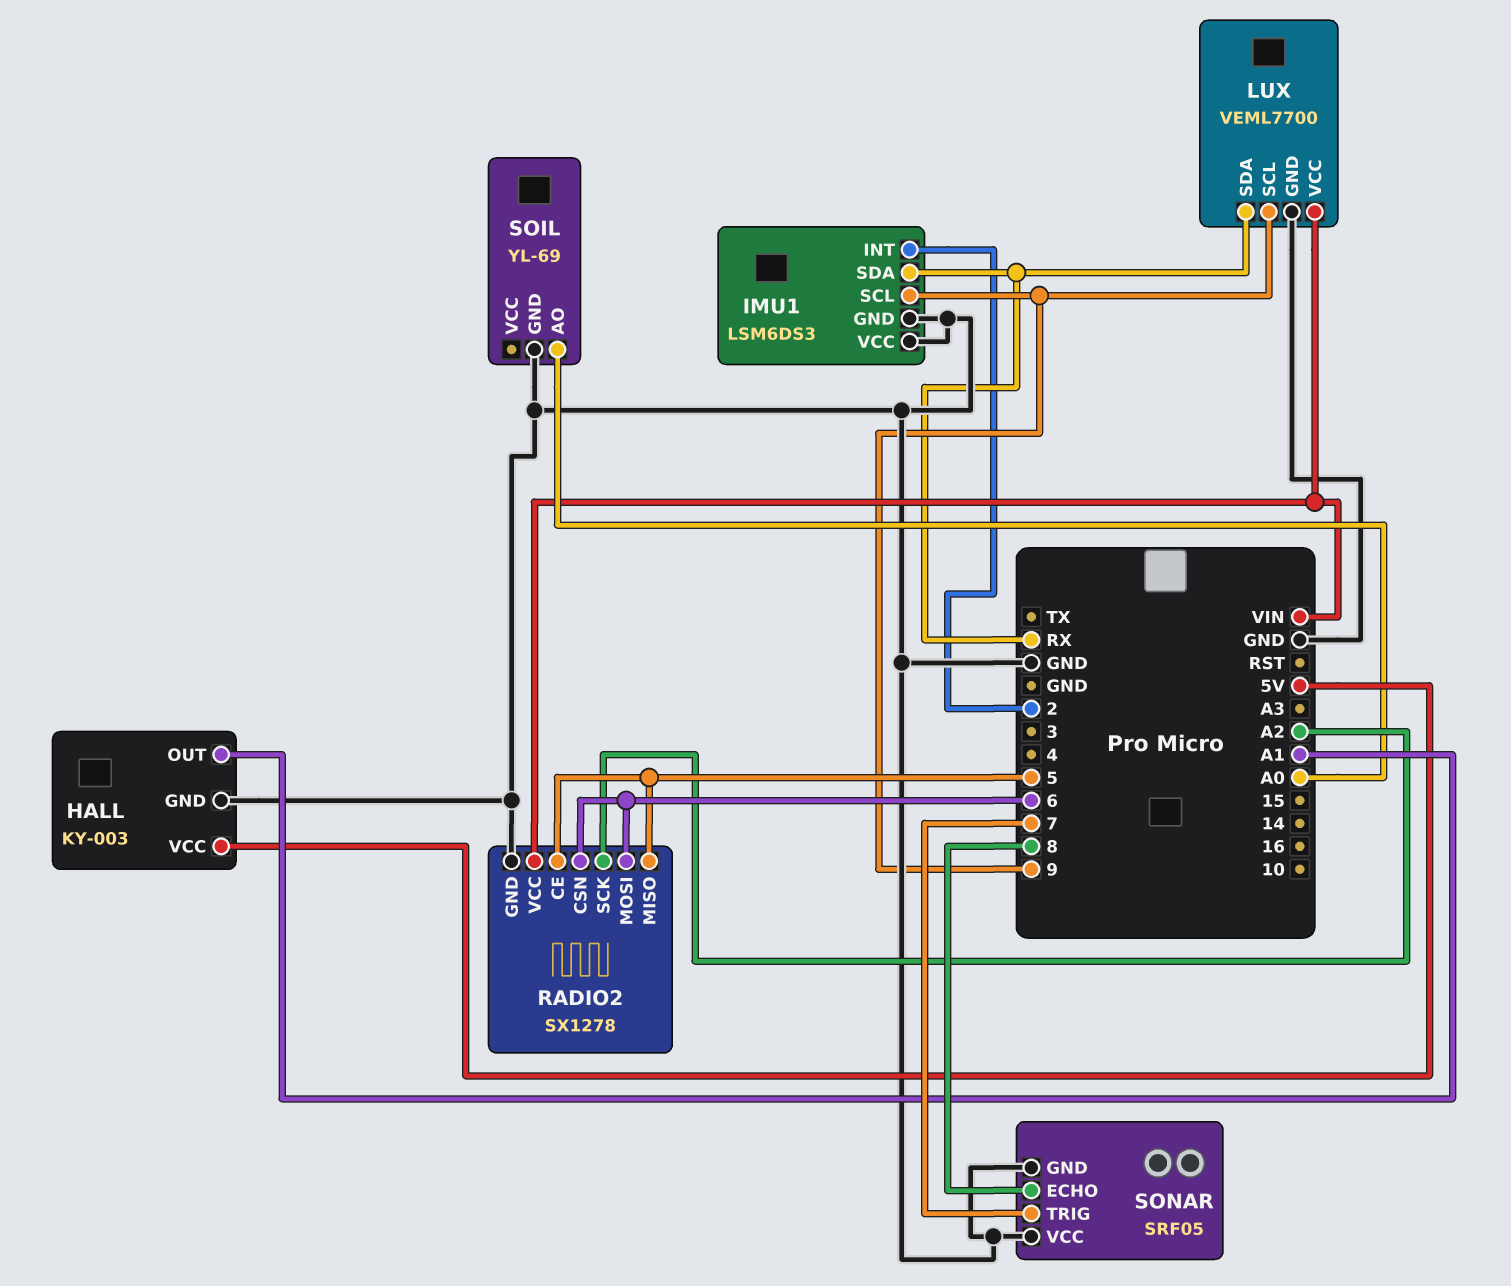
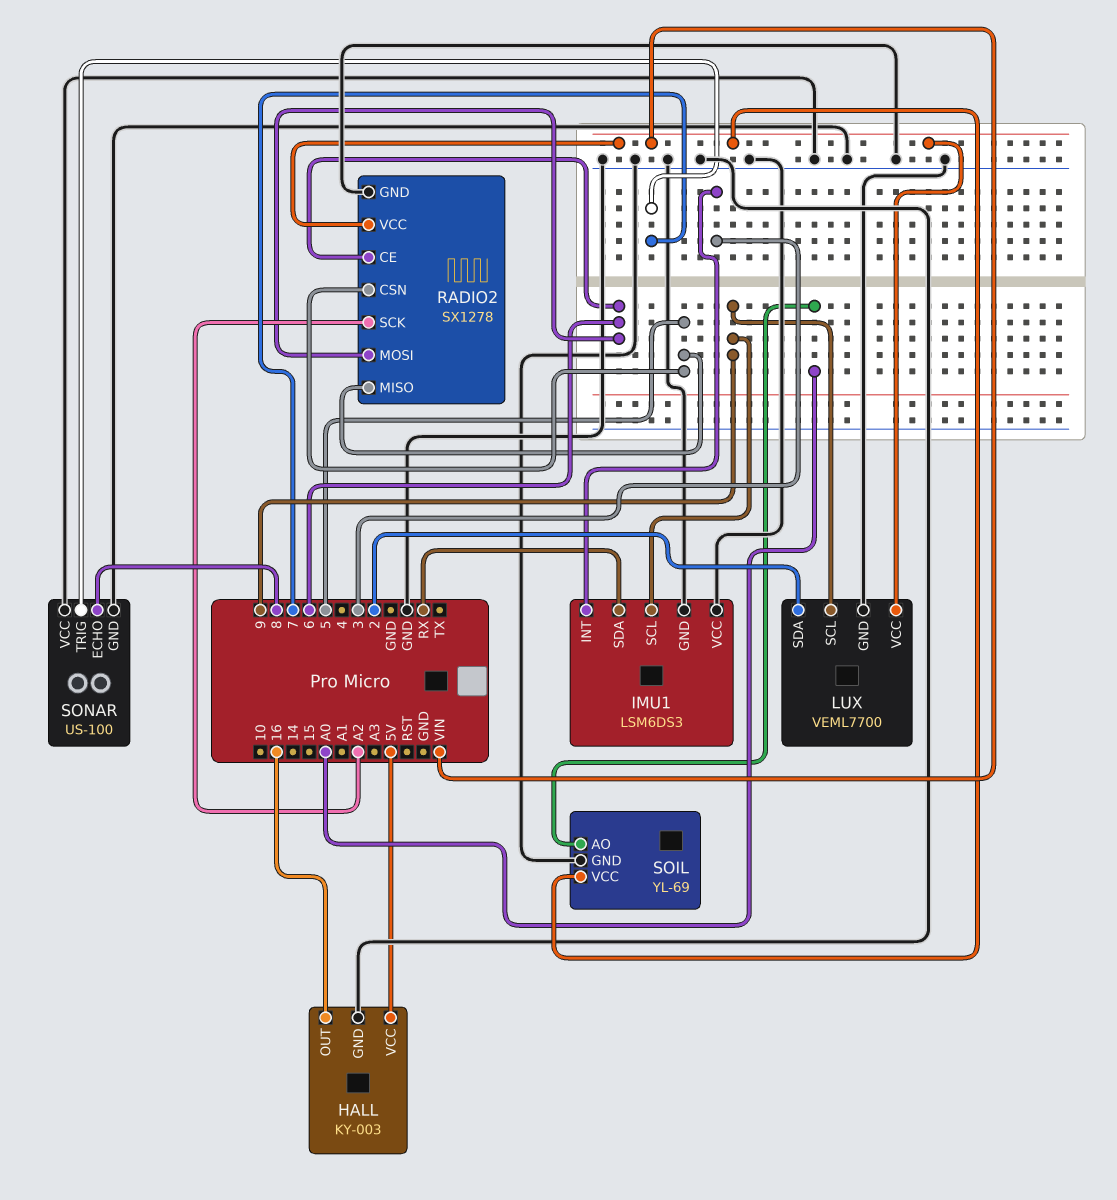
HALL pin OUT: A1 -> 16
IMU1 pin INT: 2 -> 3
LUX pin SDA: RX -> 2
RADIO2 pin CE: 5 -> 6
RADIO2 pin CSN: 6 -> 5
SOIL pin VCC: none -> VIN
SONAR: SRF05 -> US-100

